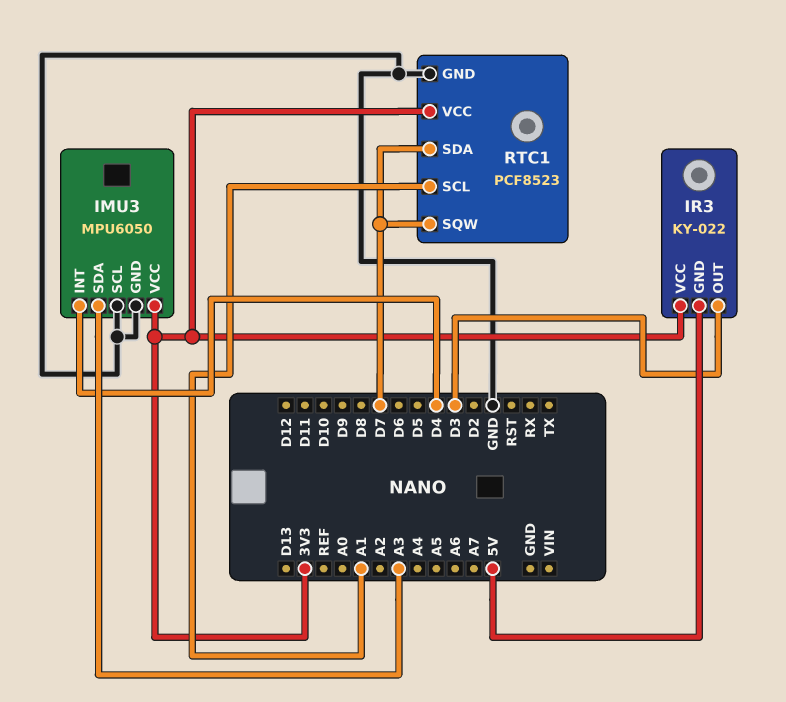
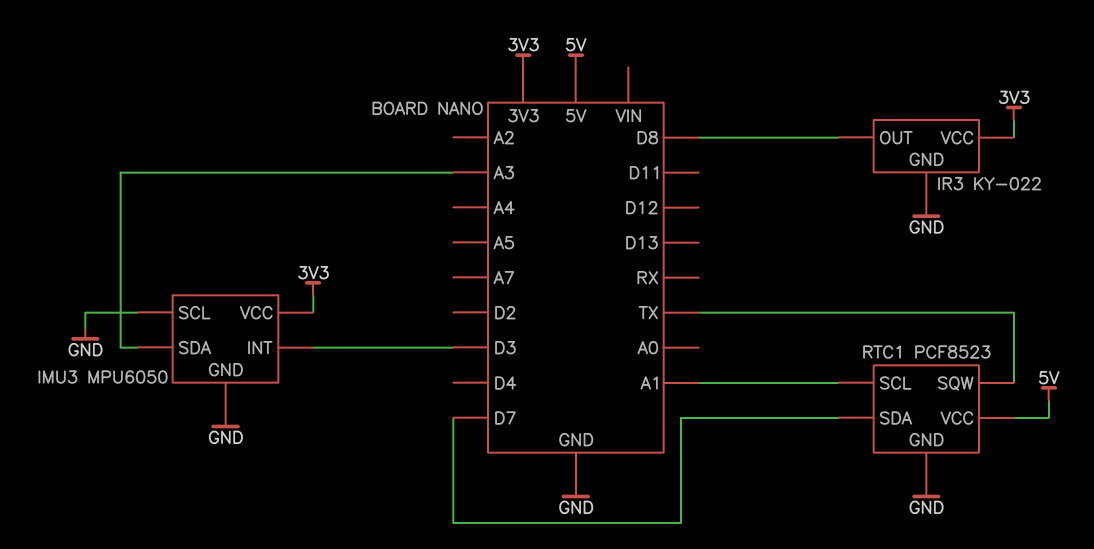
IMU3 pin INT: D4 -> D3
IR3 pin GND: 5V -> GND
IR3 pin OUT: D3 -> D8
RTC1 pin SQW: D7 -> TX
RTC1 pin VCC: 3V3 -> 5V

